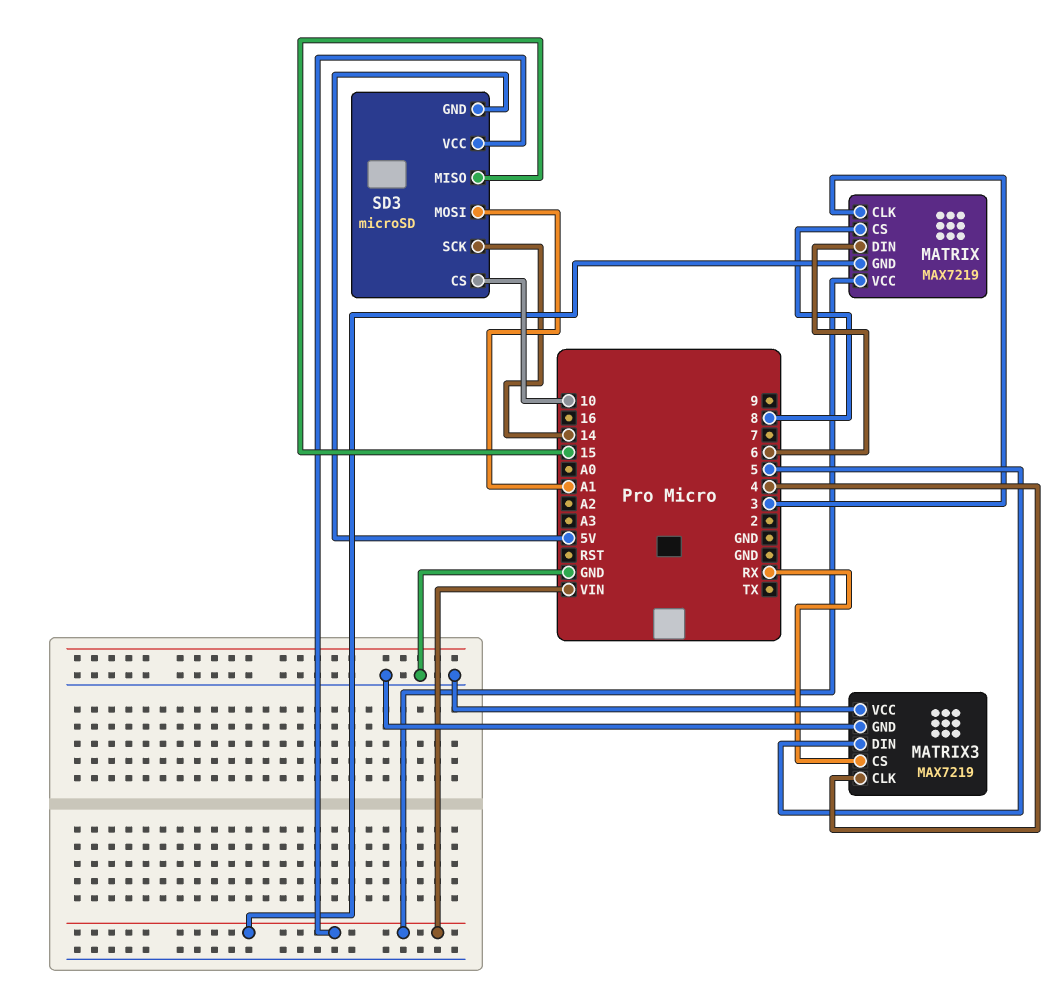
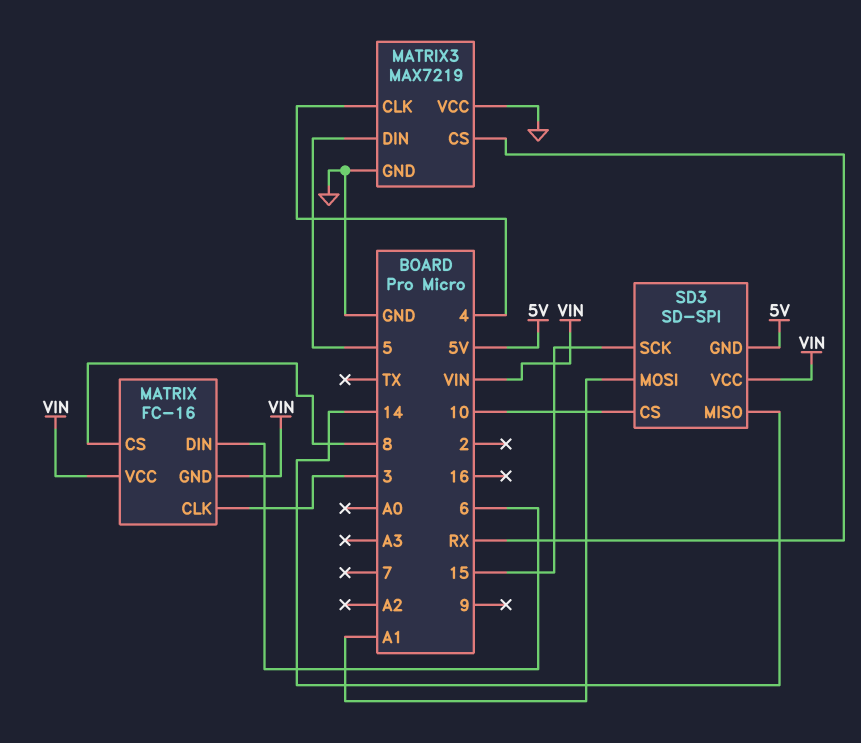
MATRIX: MAX7219 -> FC-16
SD3: microSD -> SD-SPI
SD3 pin MISO: 15 -> 14
SD3 pin SCK: 14 -> 15

